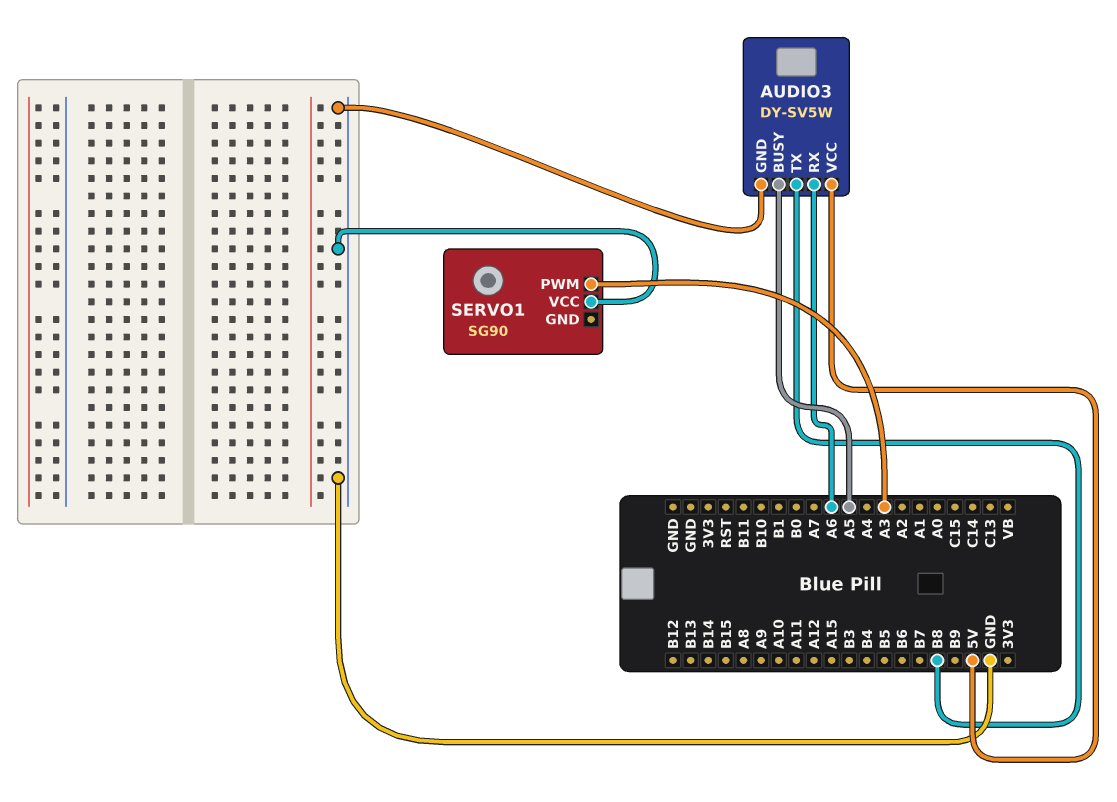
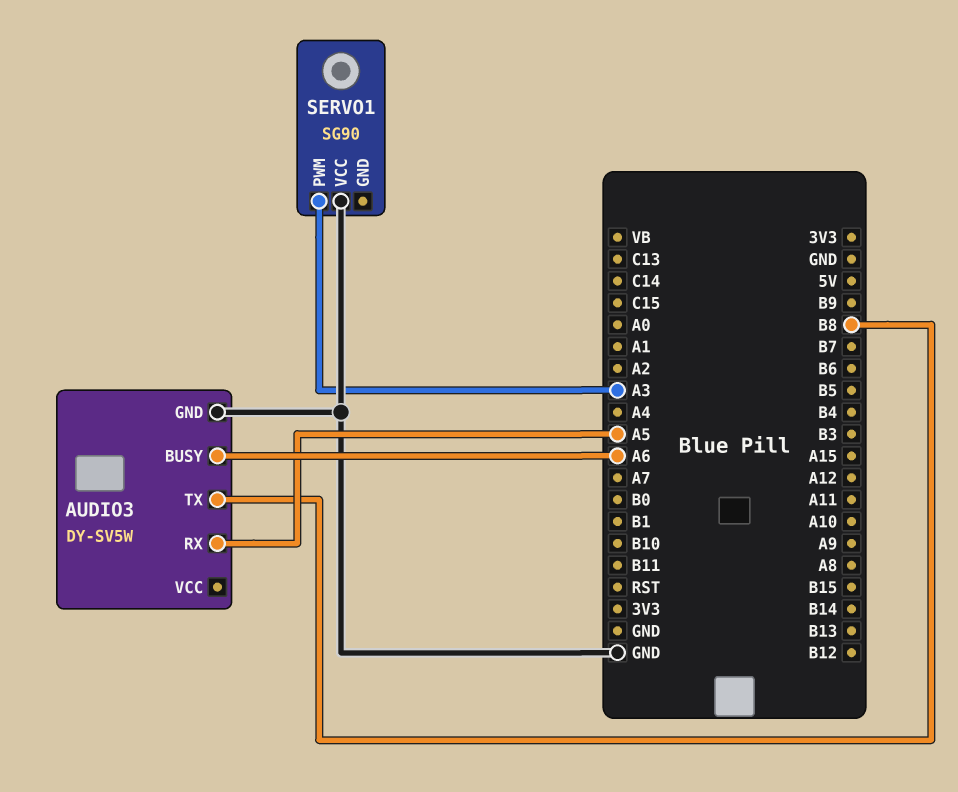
AUDIO3 pin BUSY: A5 -> A6
AUDIO3 pin RX: A6 -> A5
AUDIO3 pin VCC: 5V -> none

